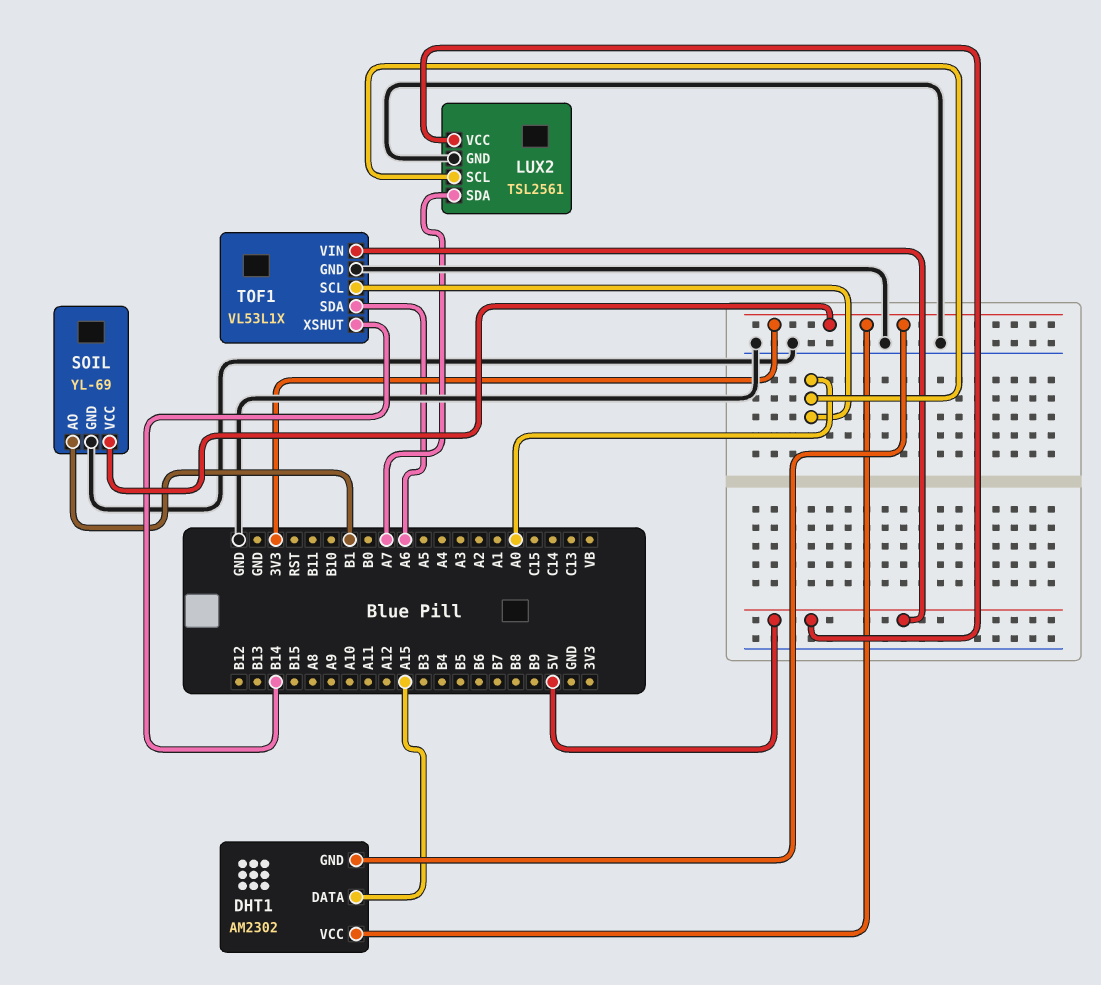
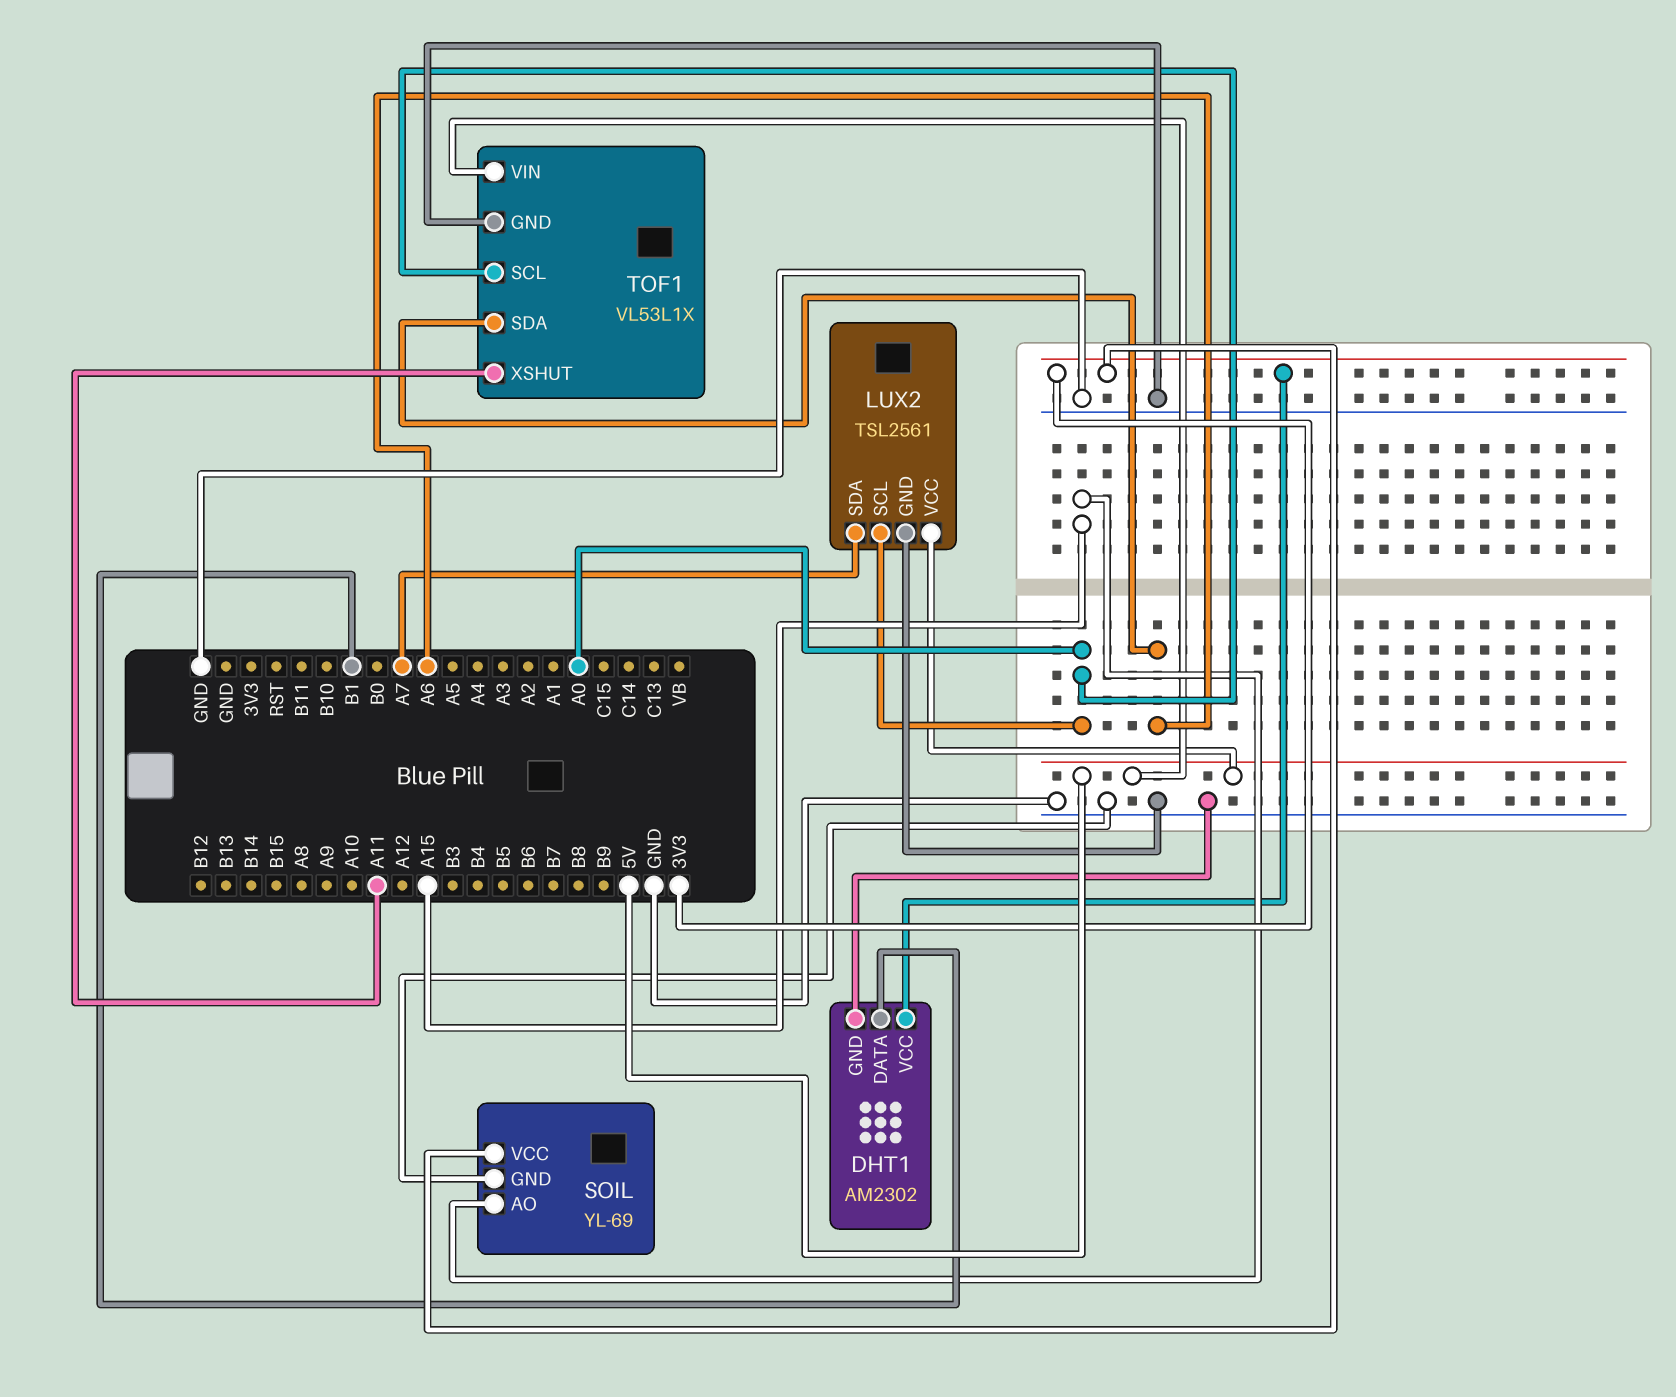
DHT1 pin DATA: A15 -> B1
DHT1 pin GND: 3V3 -> GND
SOIL pin AO: B1 -> A15
TOF1 pin XSHUT: B14 -> A11

